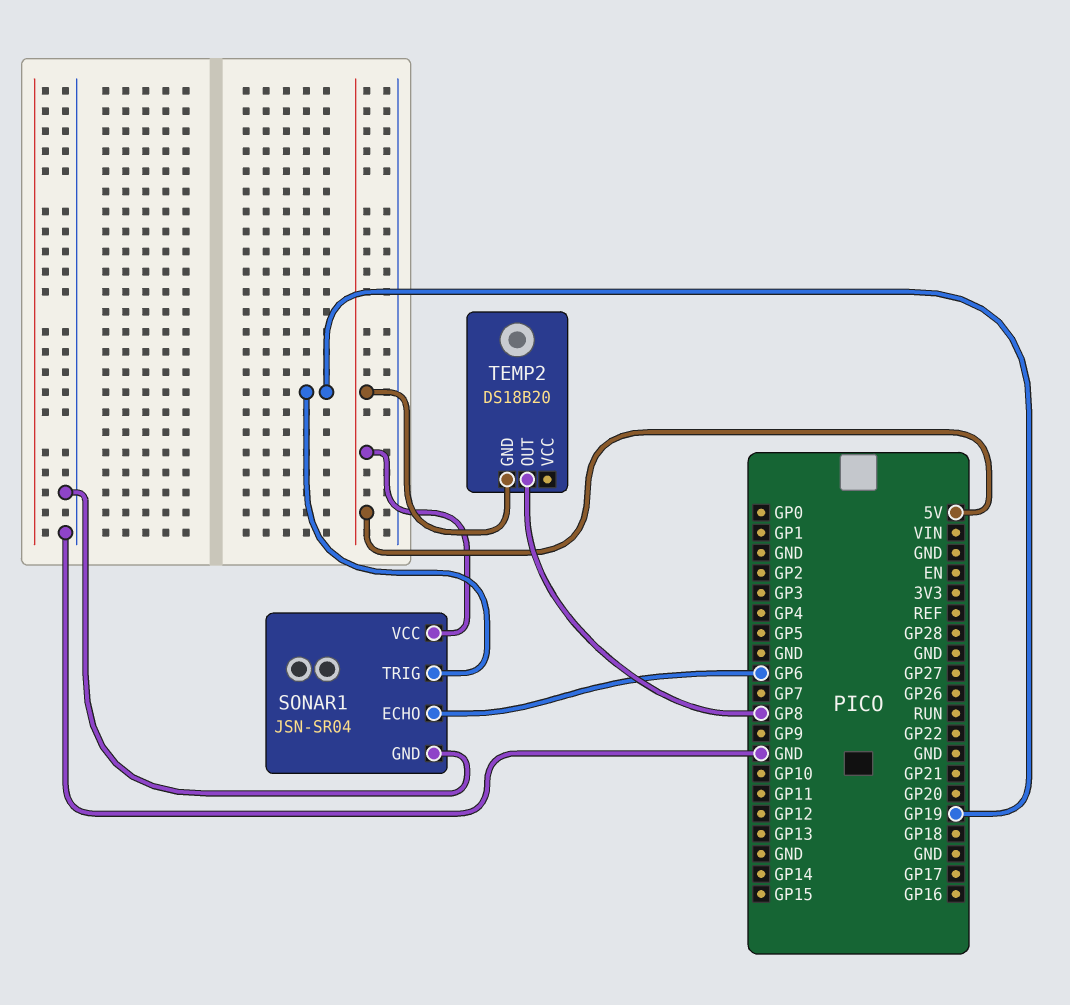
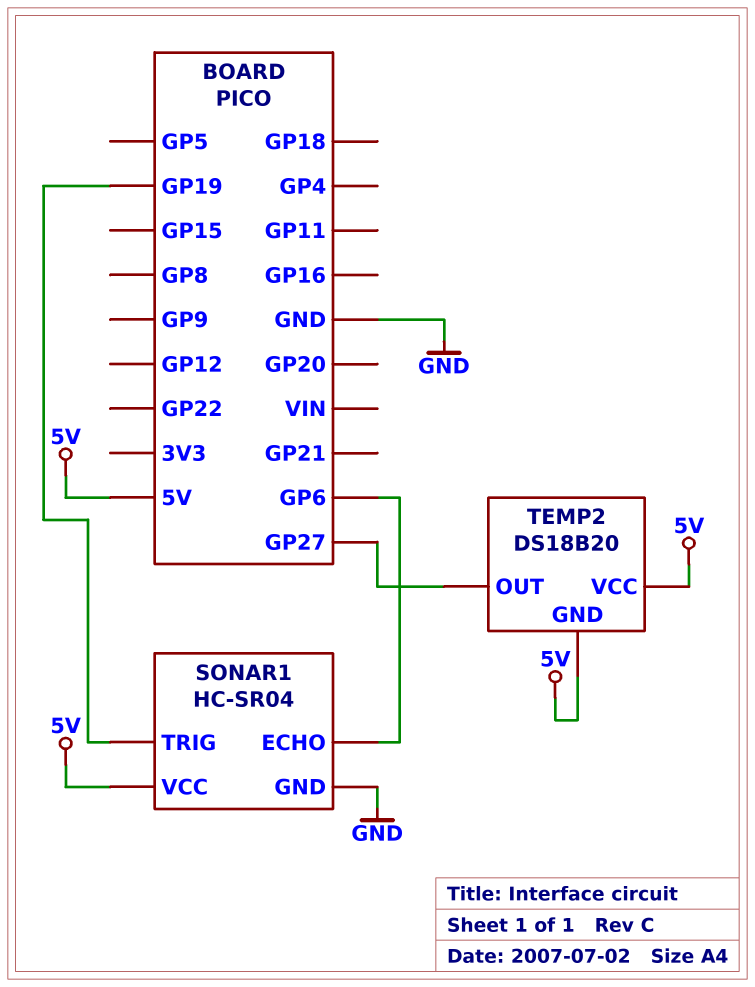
SONAR1: JSN-SR04 -> HC-SR04
TEMP2 pin OUT: GP8 -> GP27
TEMP2 pin VCC: none -> 5V

